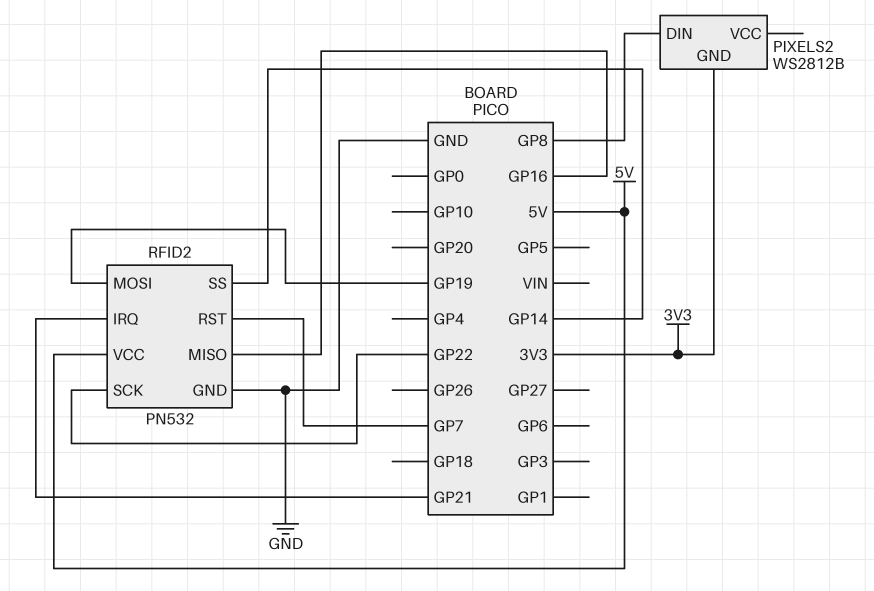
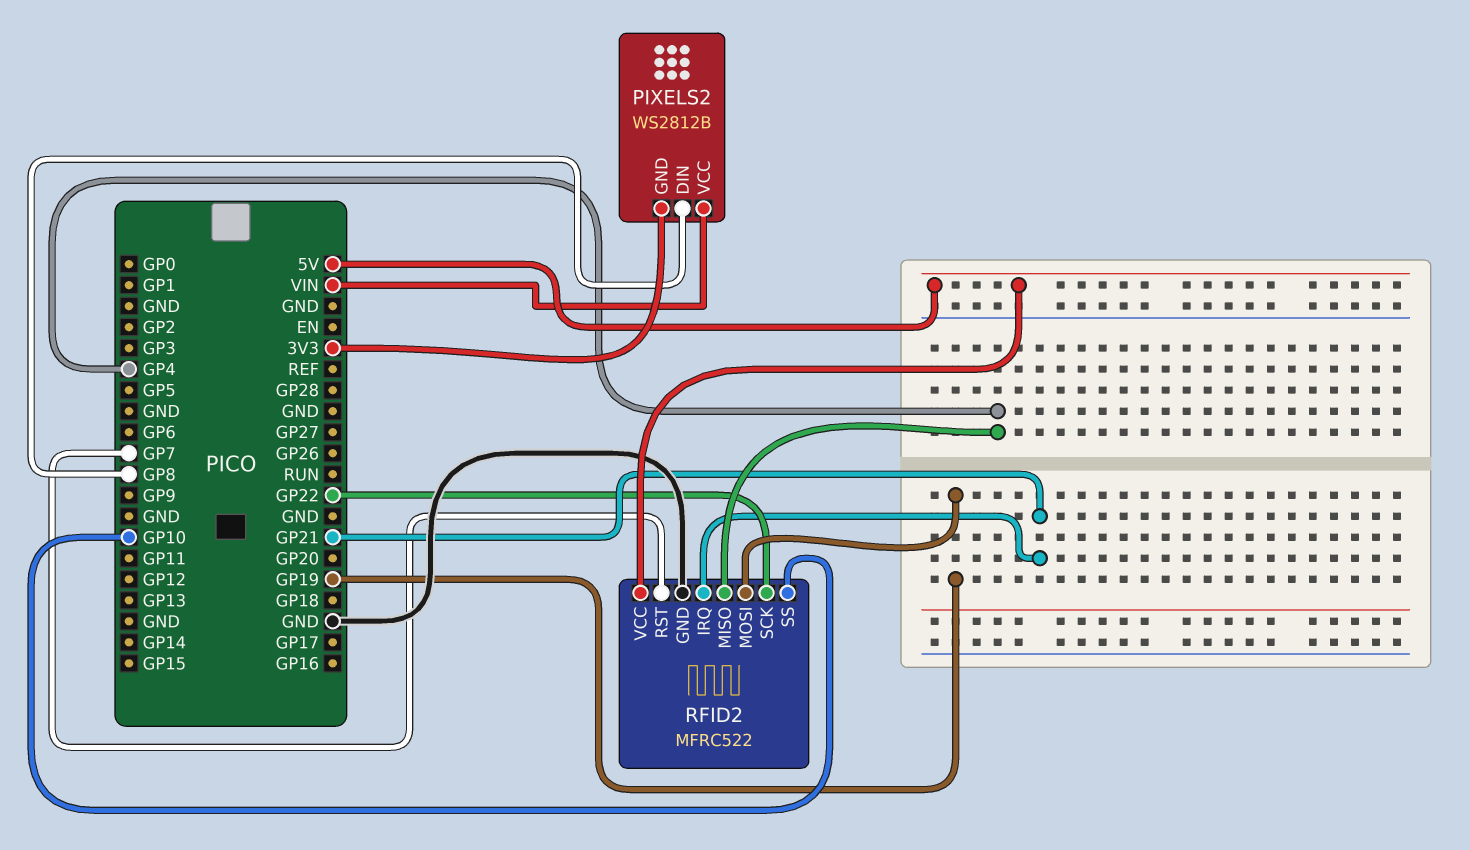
PIXELS2 pin VCC: none -> VIN
RFID2: PN532 -> MFRC522
RFID2 pin MISO: GP16 -> GP4
RFID2 pin SS: GP14 -> GP10

